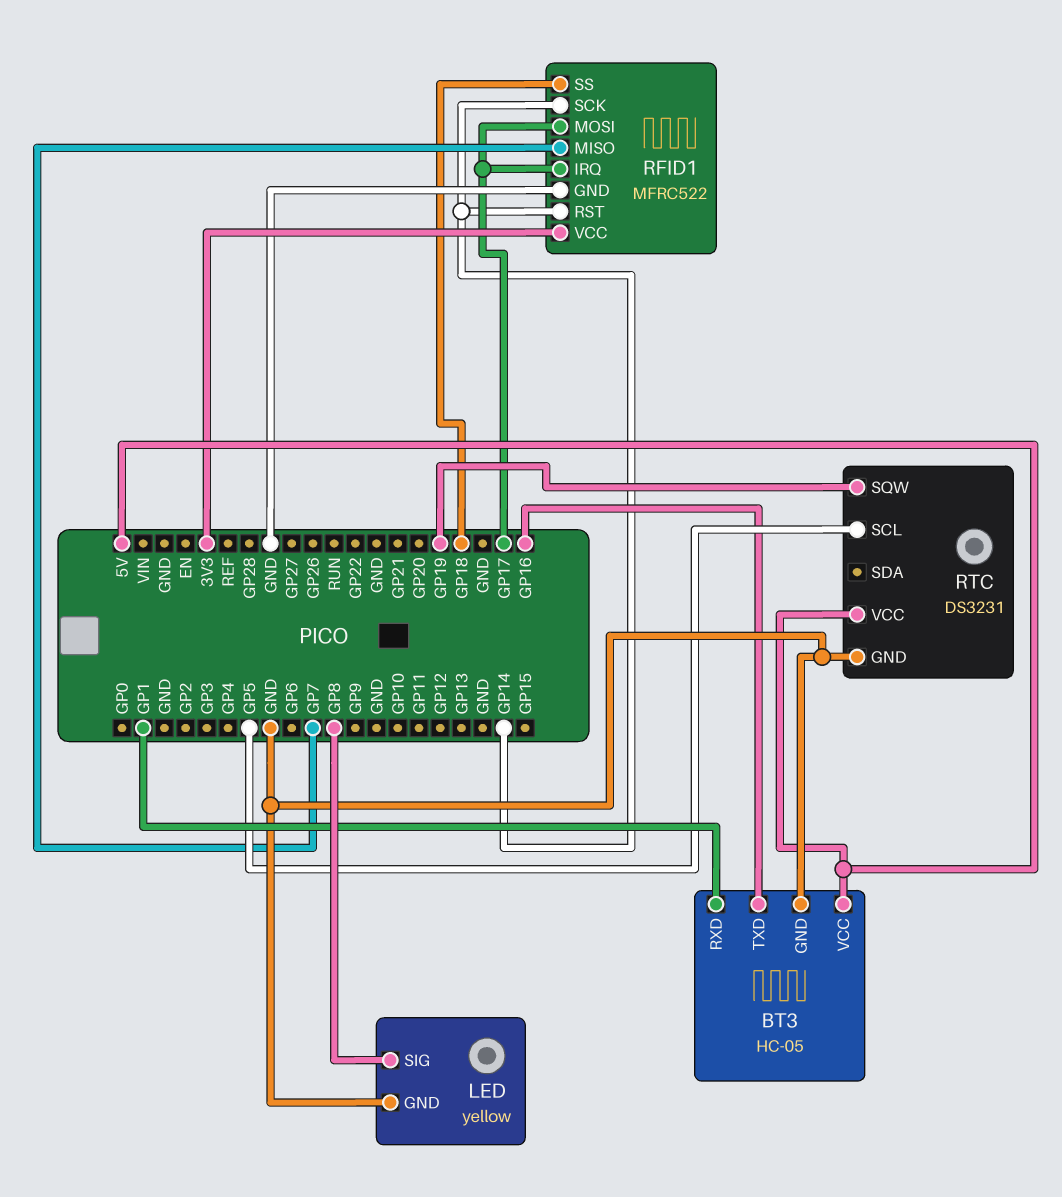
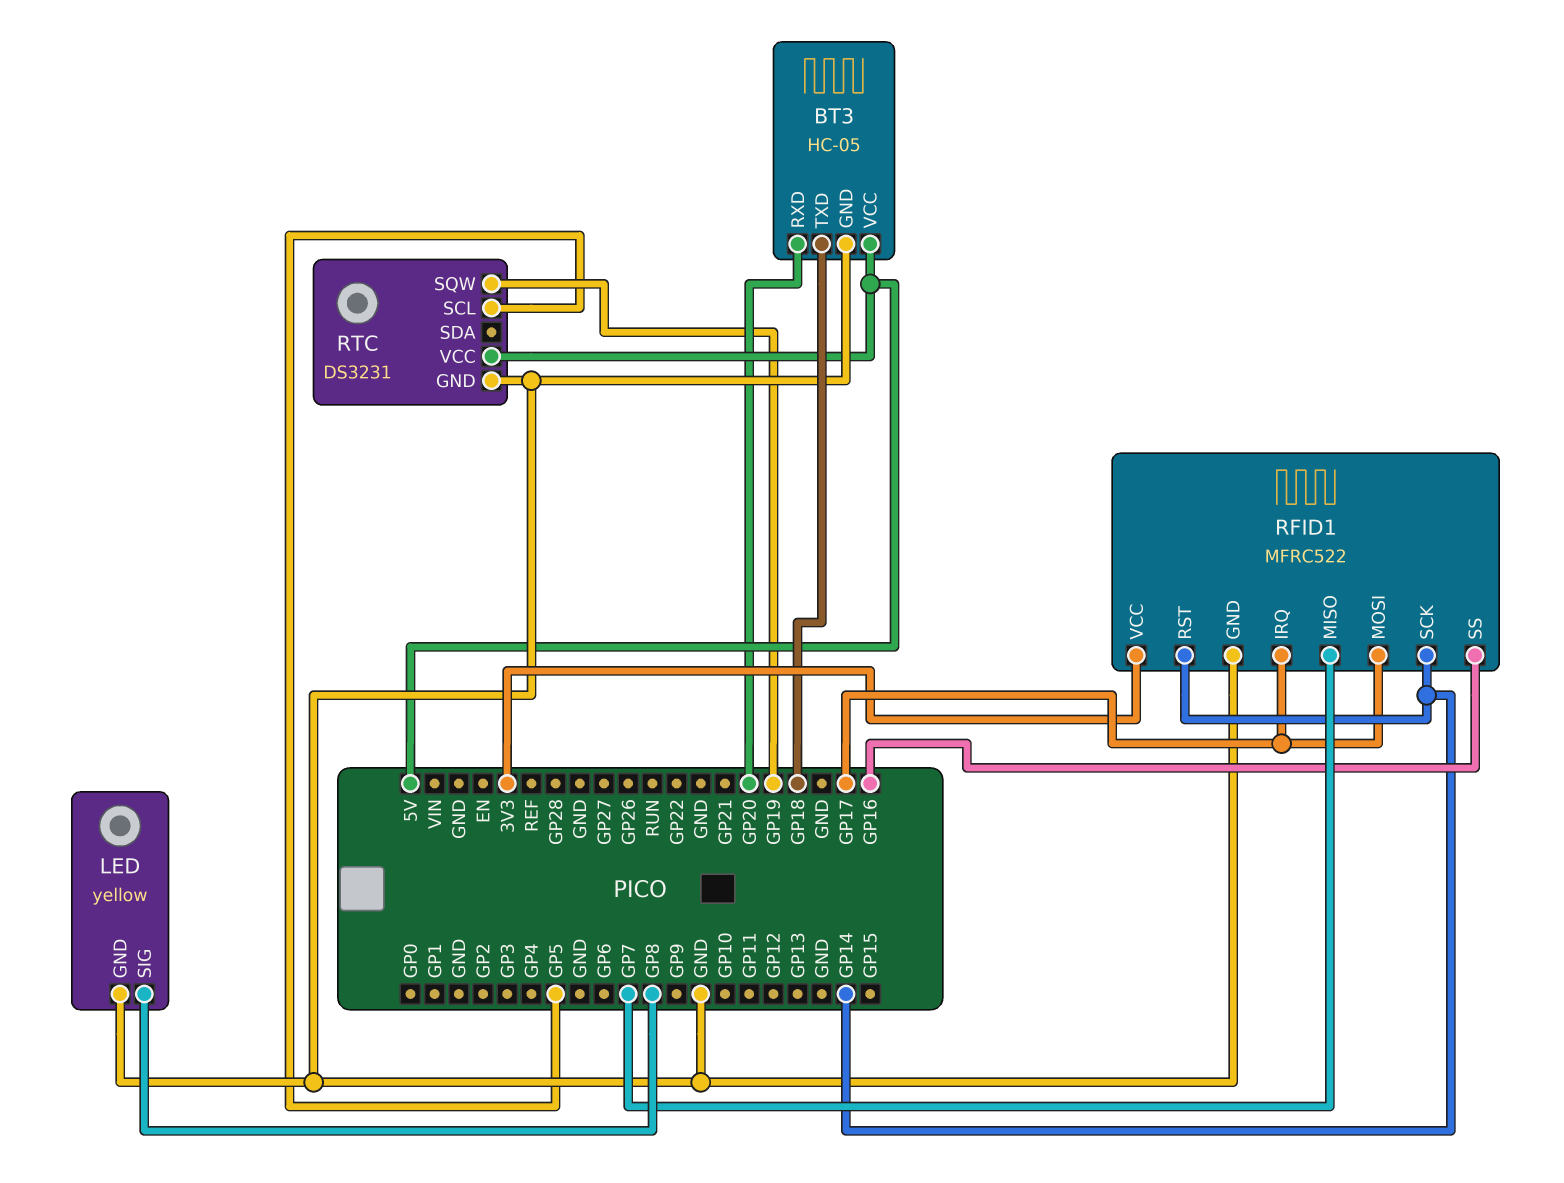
BT3 pin RXD: GP1 -> GP20
BT3 pin TXD: GP16 -> GP18
RFID1 pin SS: GP18 -> GP16

